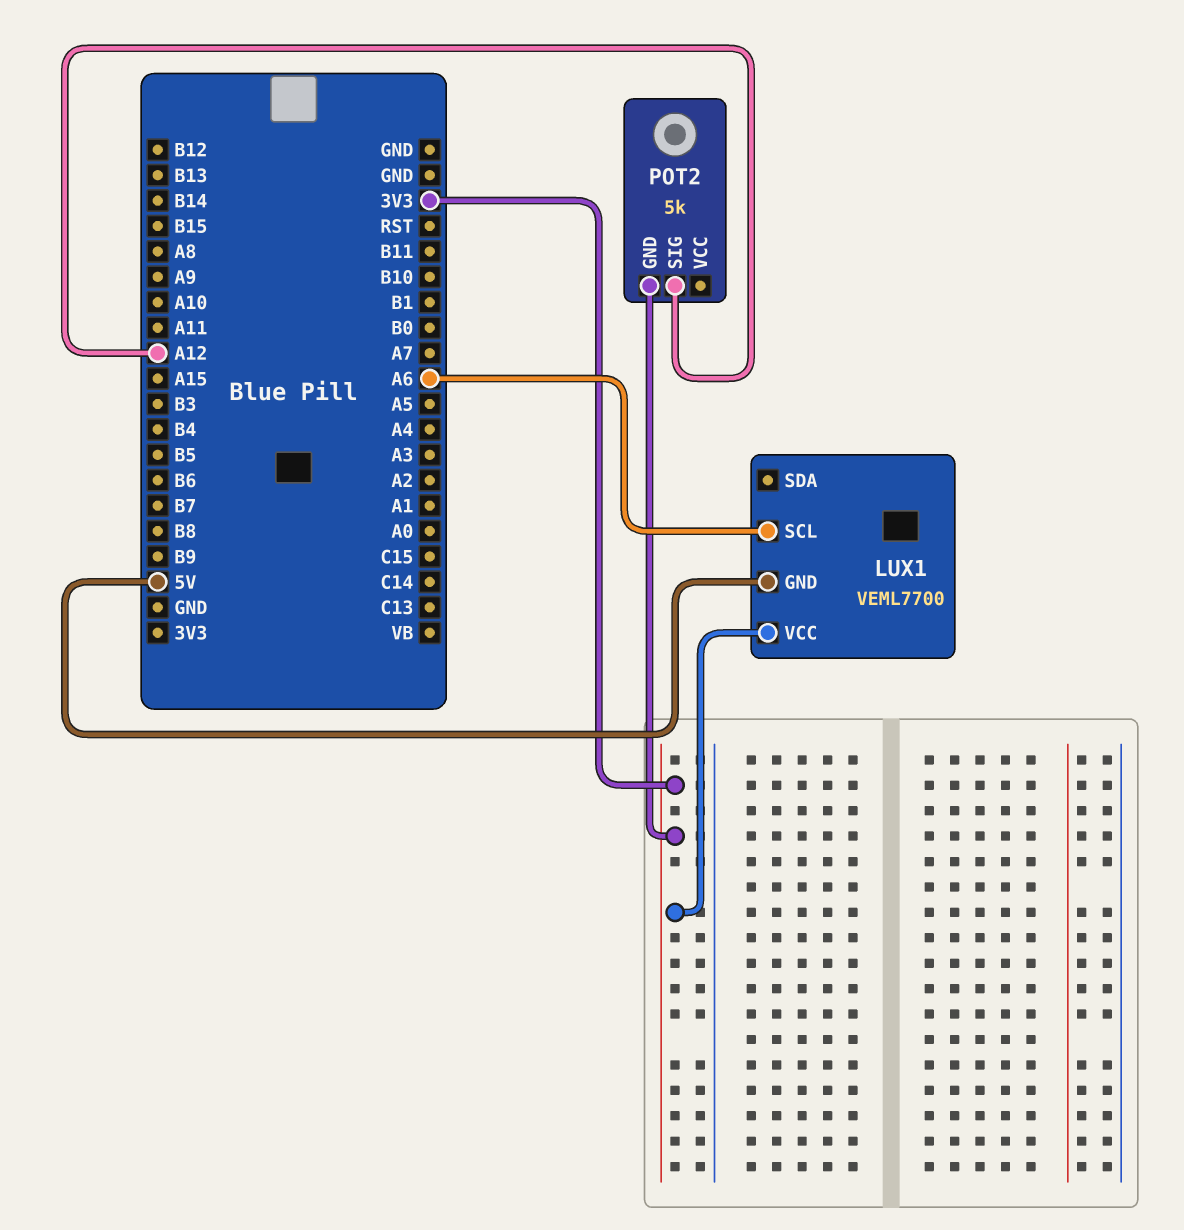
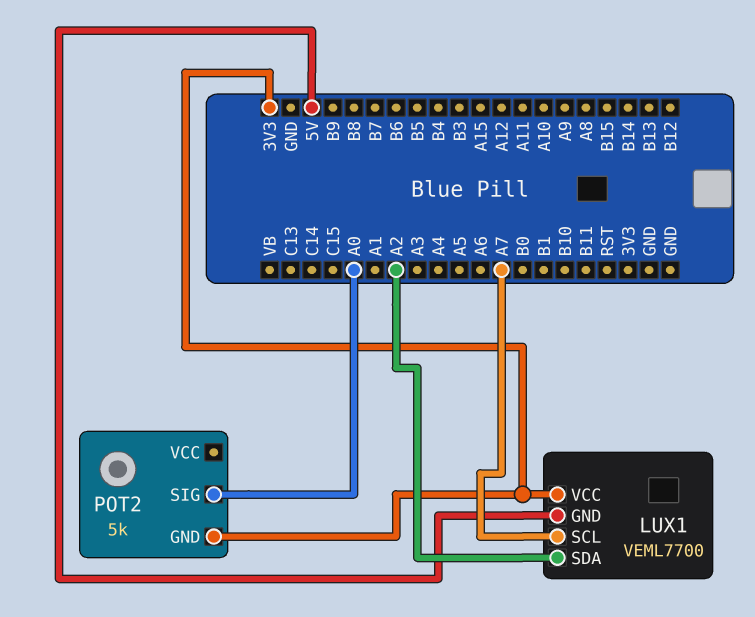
LUX1 pin SCL: A6 -> A7
LUX1 pin SDA: none -> A2
POT2 pin SIG: A12 -> A0

